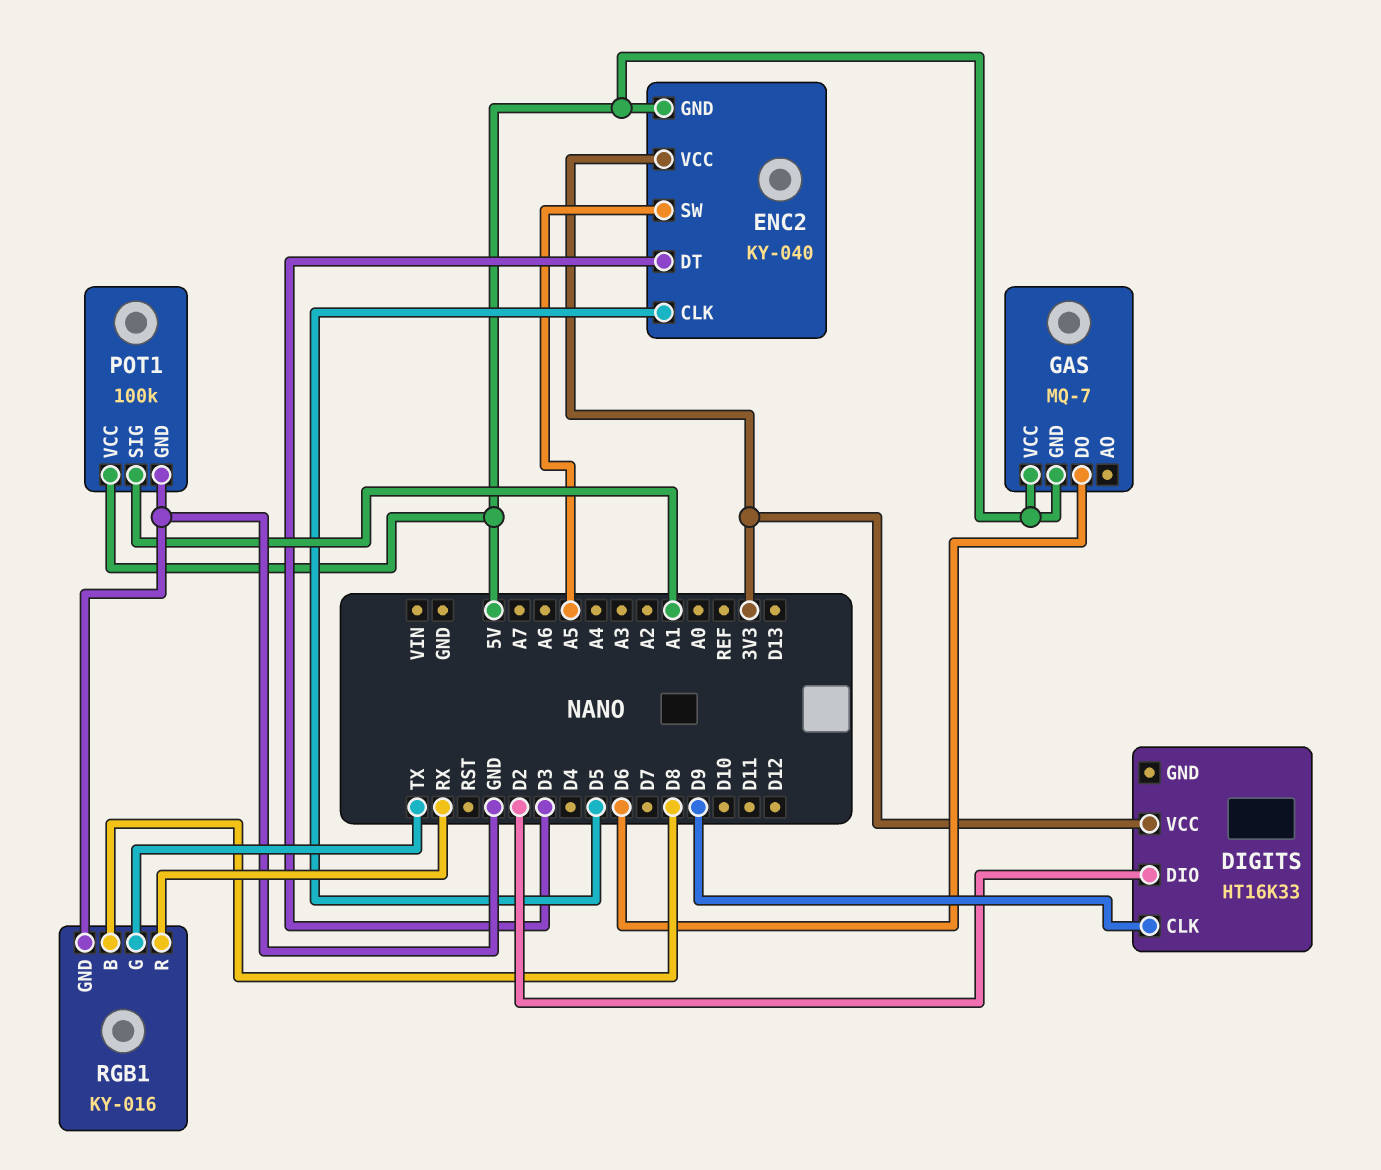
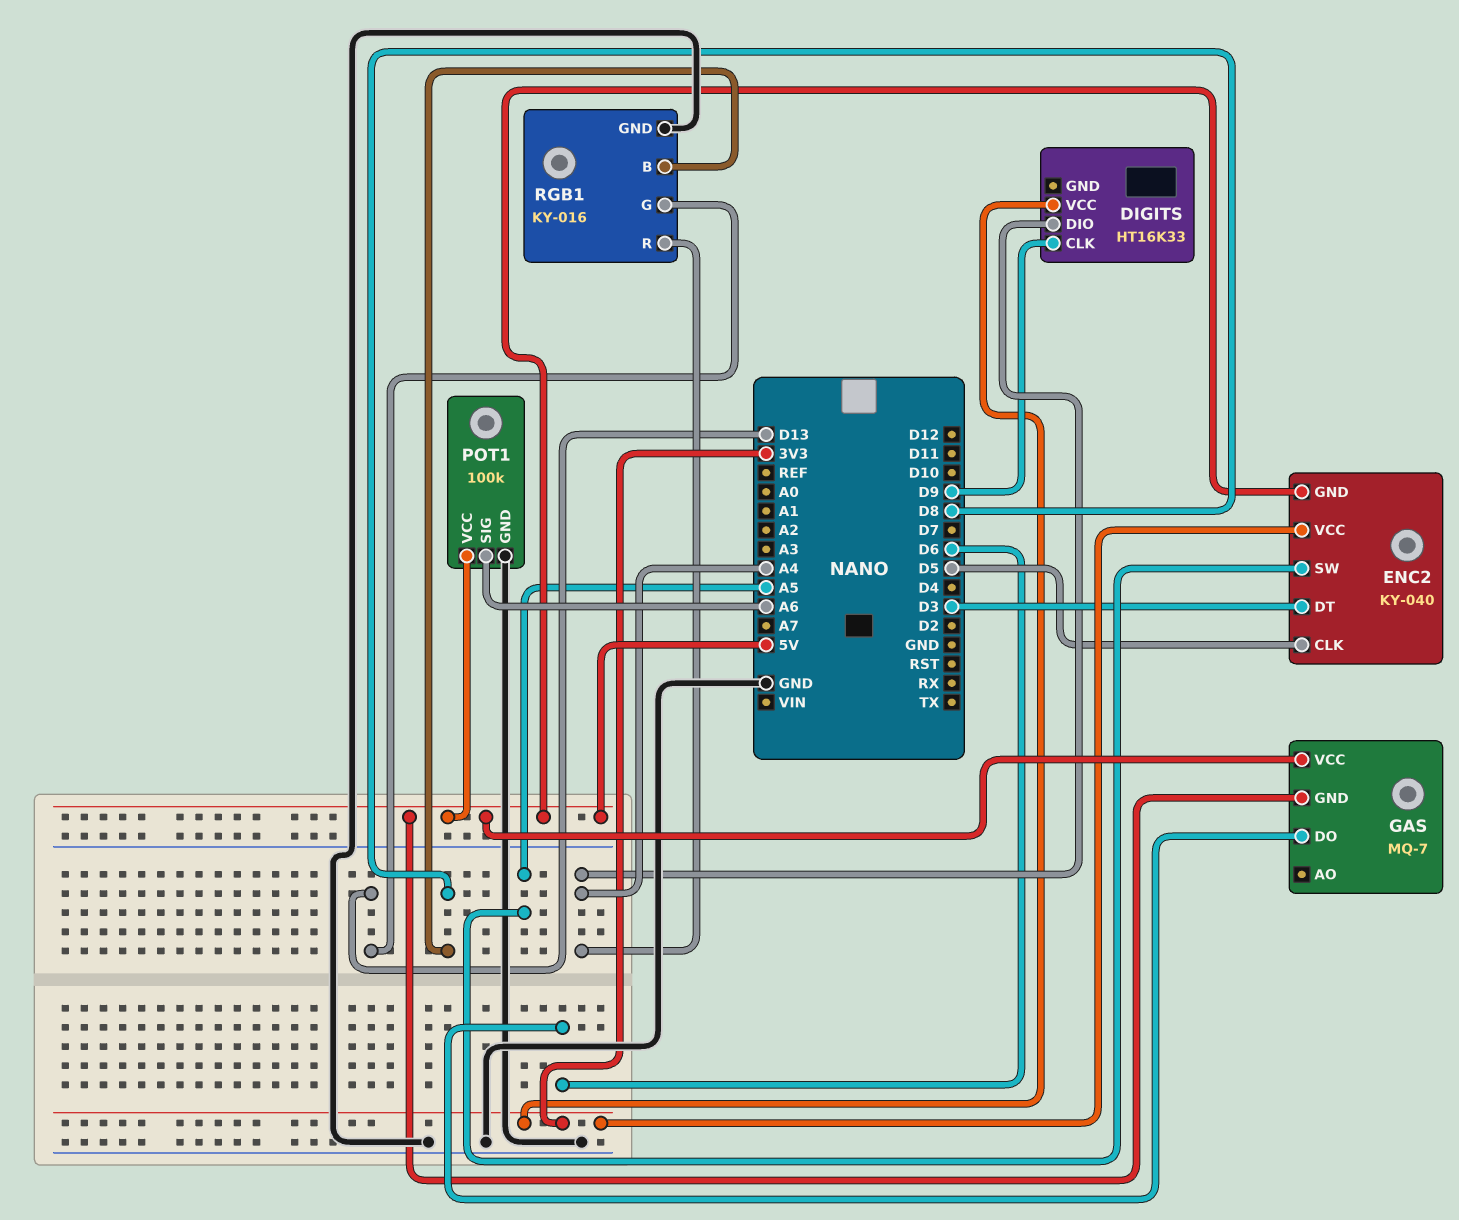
DIGITS pin DIO: D2 -> A4
POT1 pin SIG: A1 -> A6
RGB1 pin G: TX -> D13
RGB1 pin R: RX -> A4

